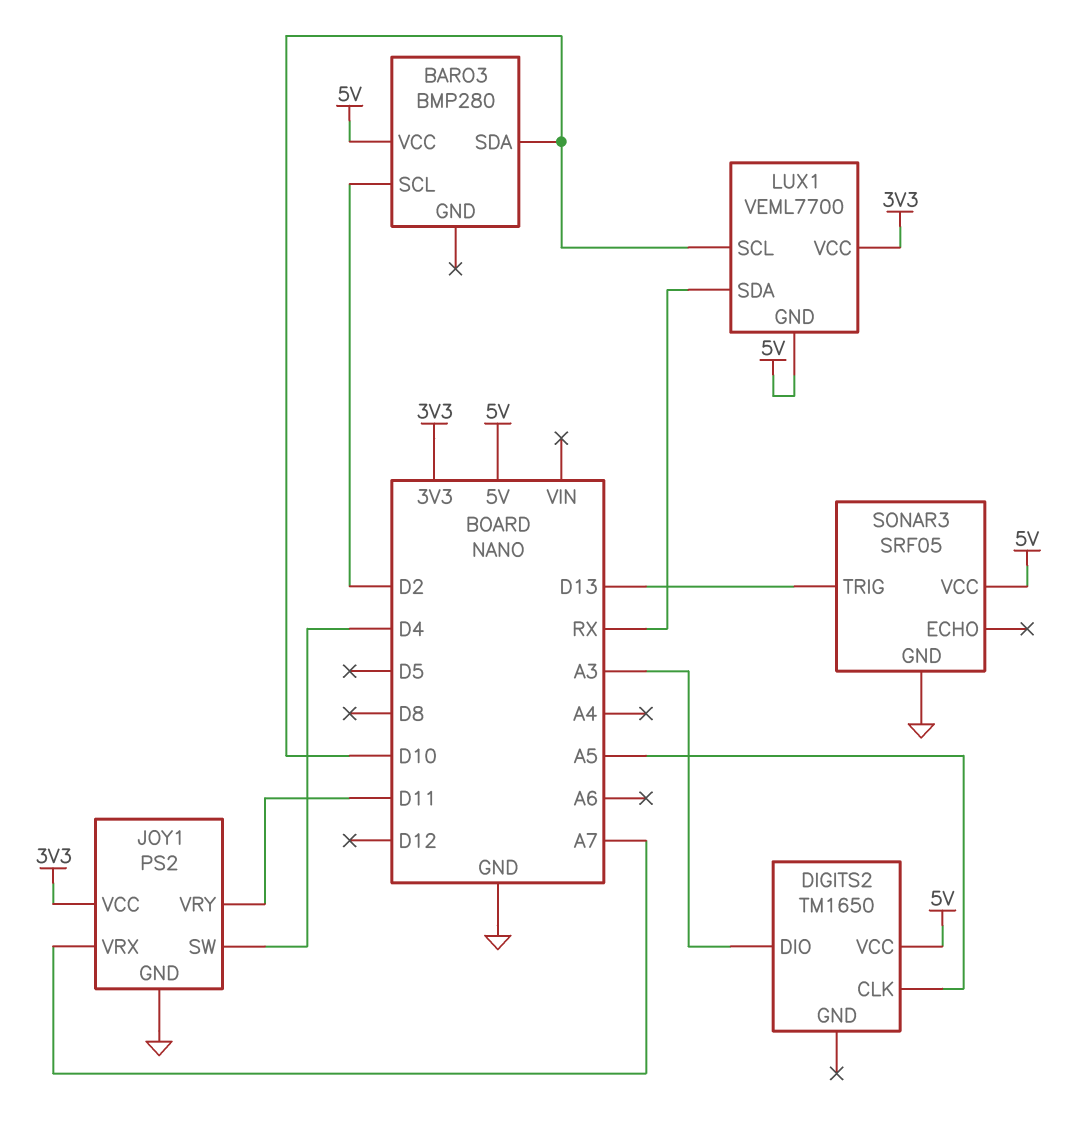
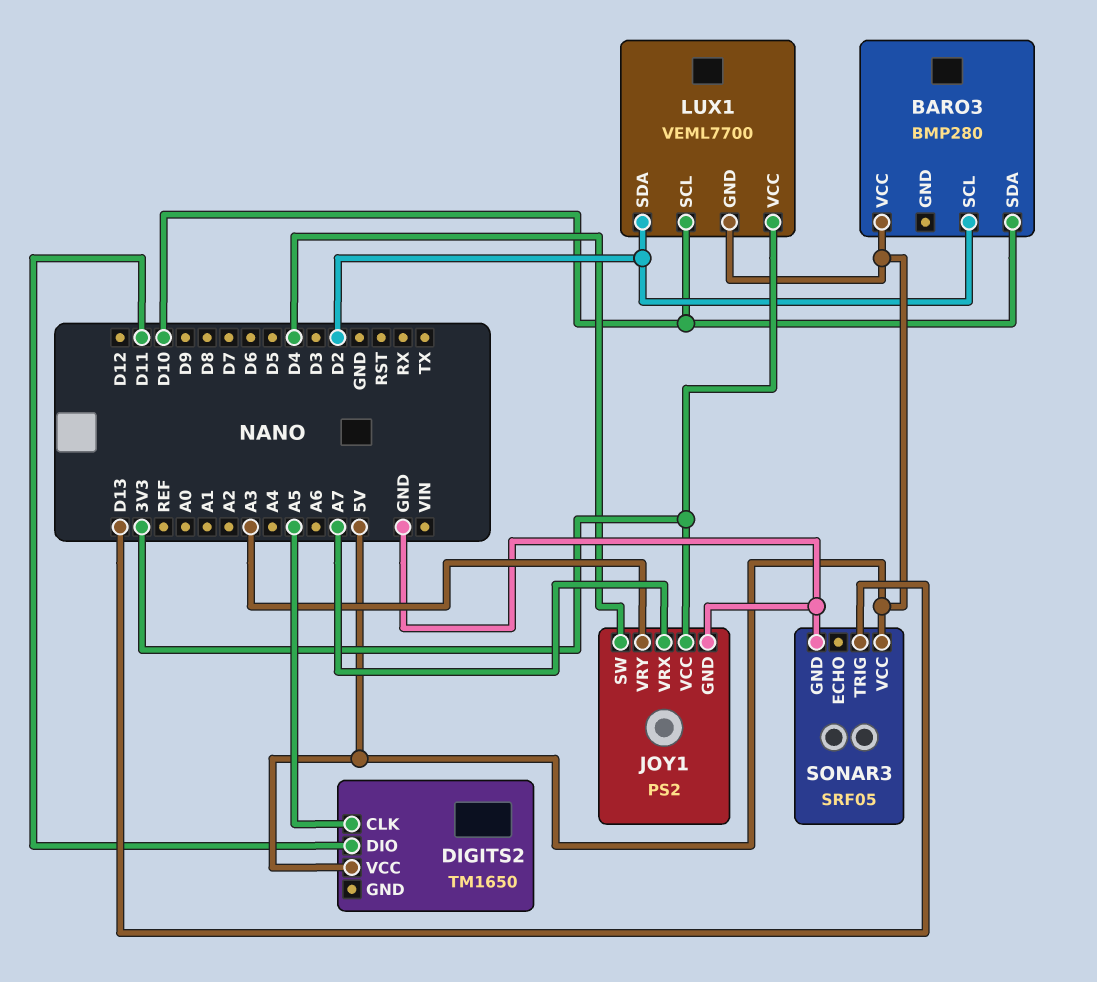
DIGITS2 pin DIO: A3 -> D11
JOY1 pin VRY: D11 -> A3
LUX1 pin SDA: RX -> D2

